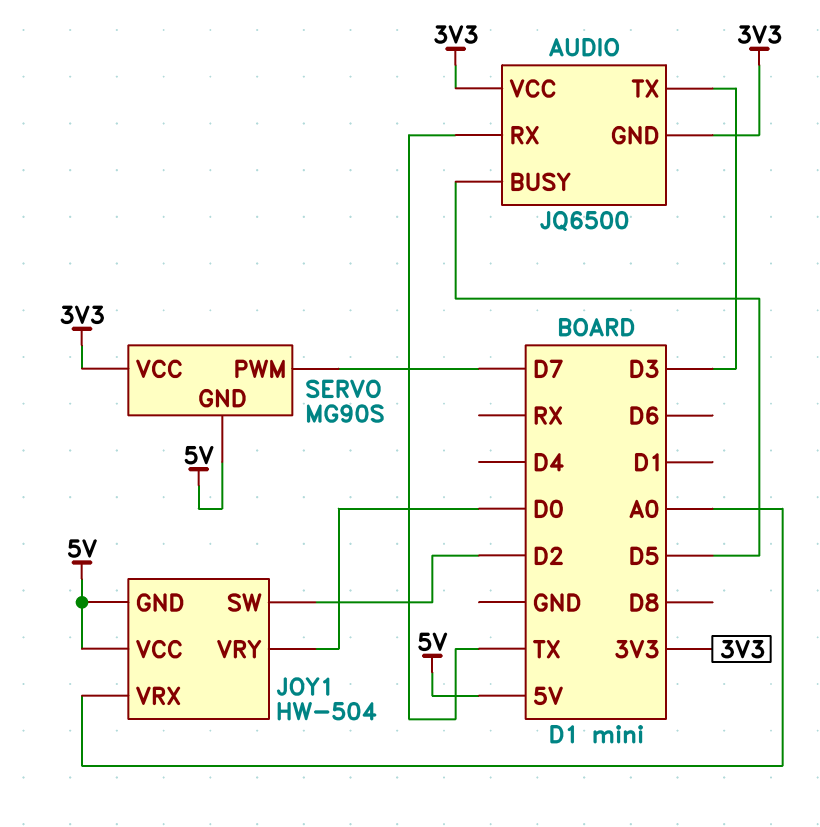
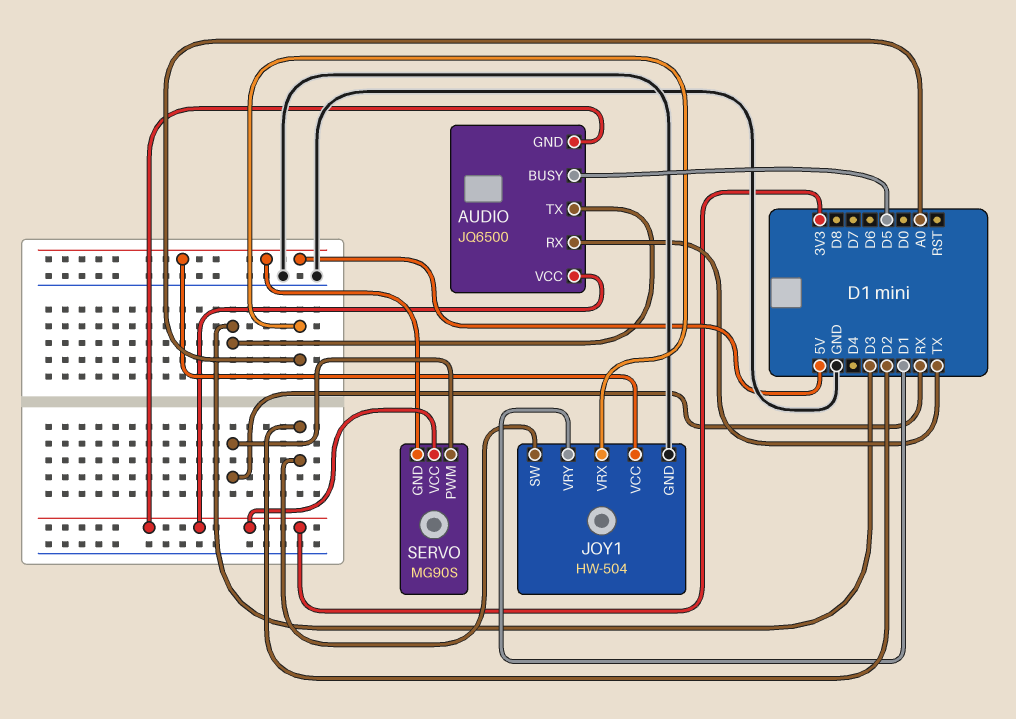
JOY1 pin GND: 5V -> GND
JOY1 pin VRY: D0 -> D1
SERVO pin PWM: D7 -> RX

